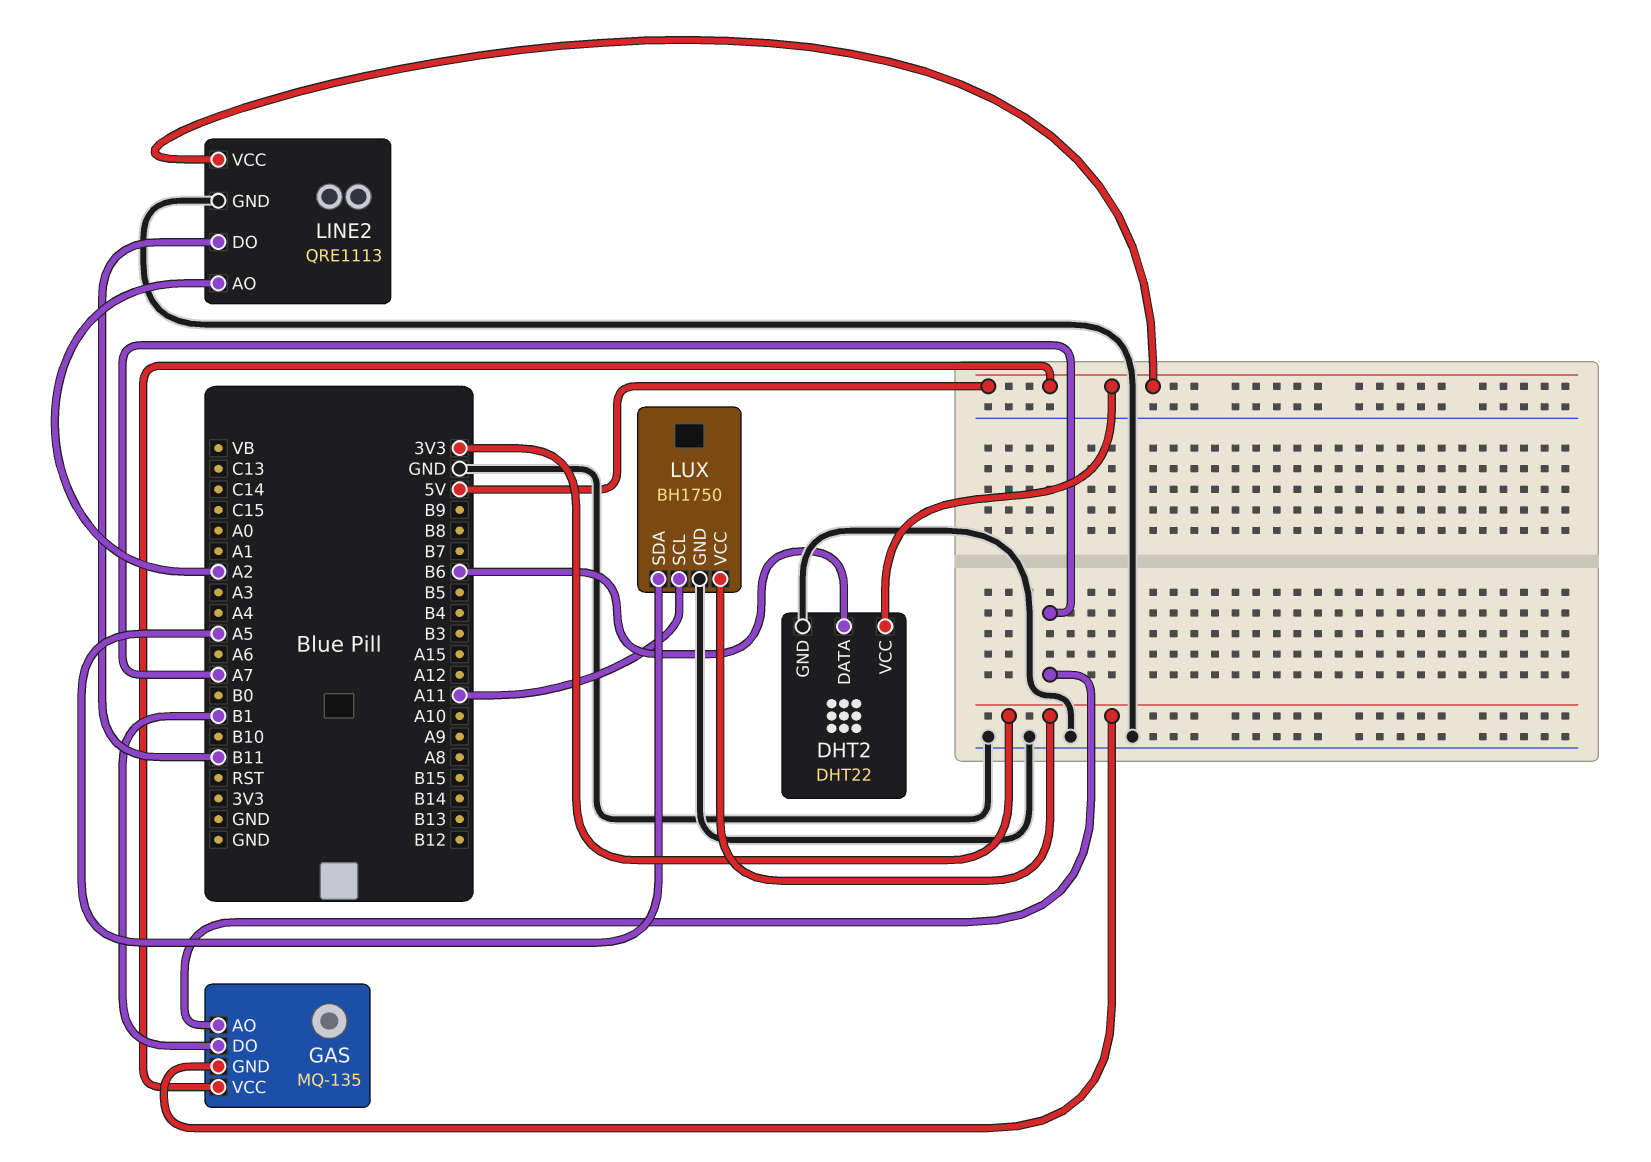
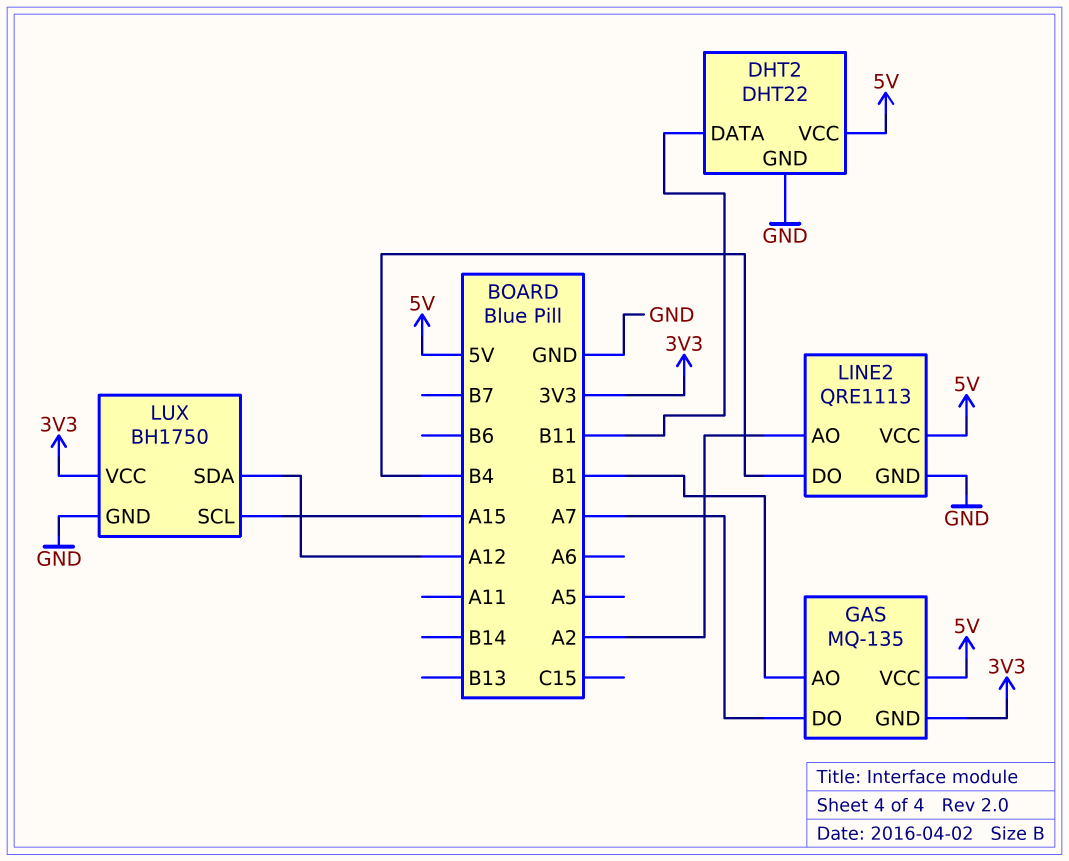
DHT2 pin DATA: B6 -> B11
GAS pin AO: A7 -> B1
GAS pin DO: B1 -> A7
LINE2 pin DO: B11 -> B4
LUX pin SCL: A11 -> A15
LUX pin SDA: A5 -> A12

